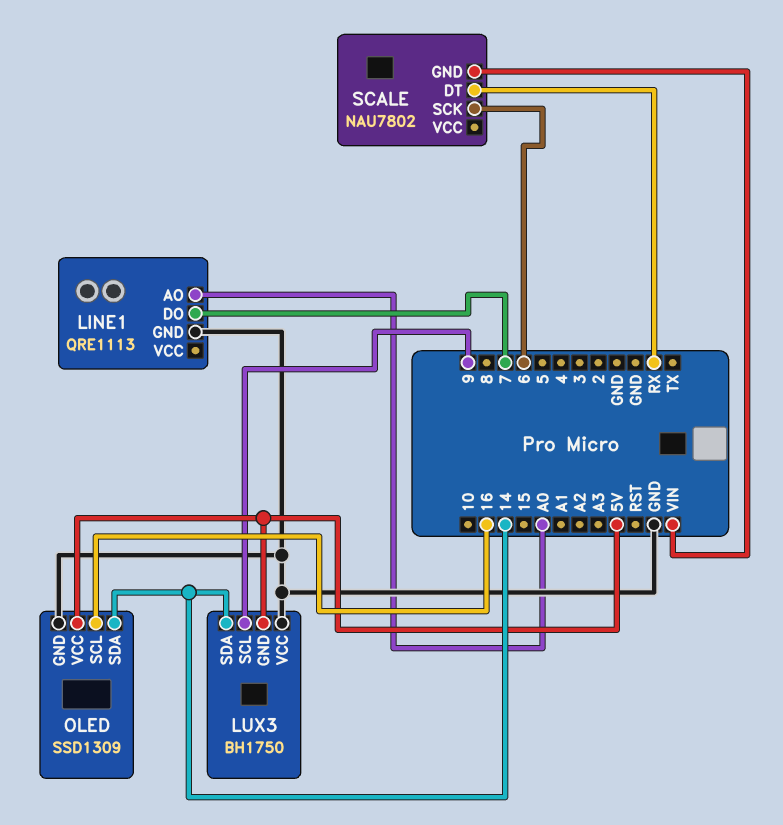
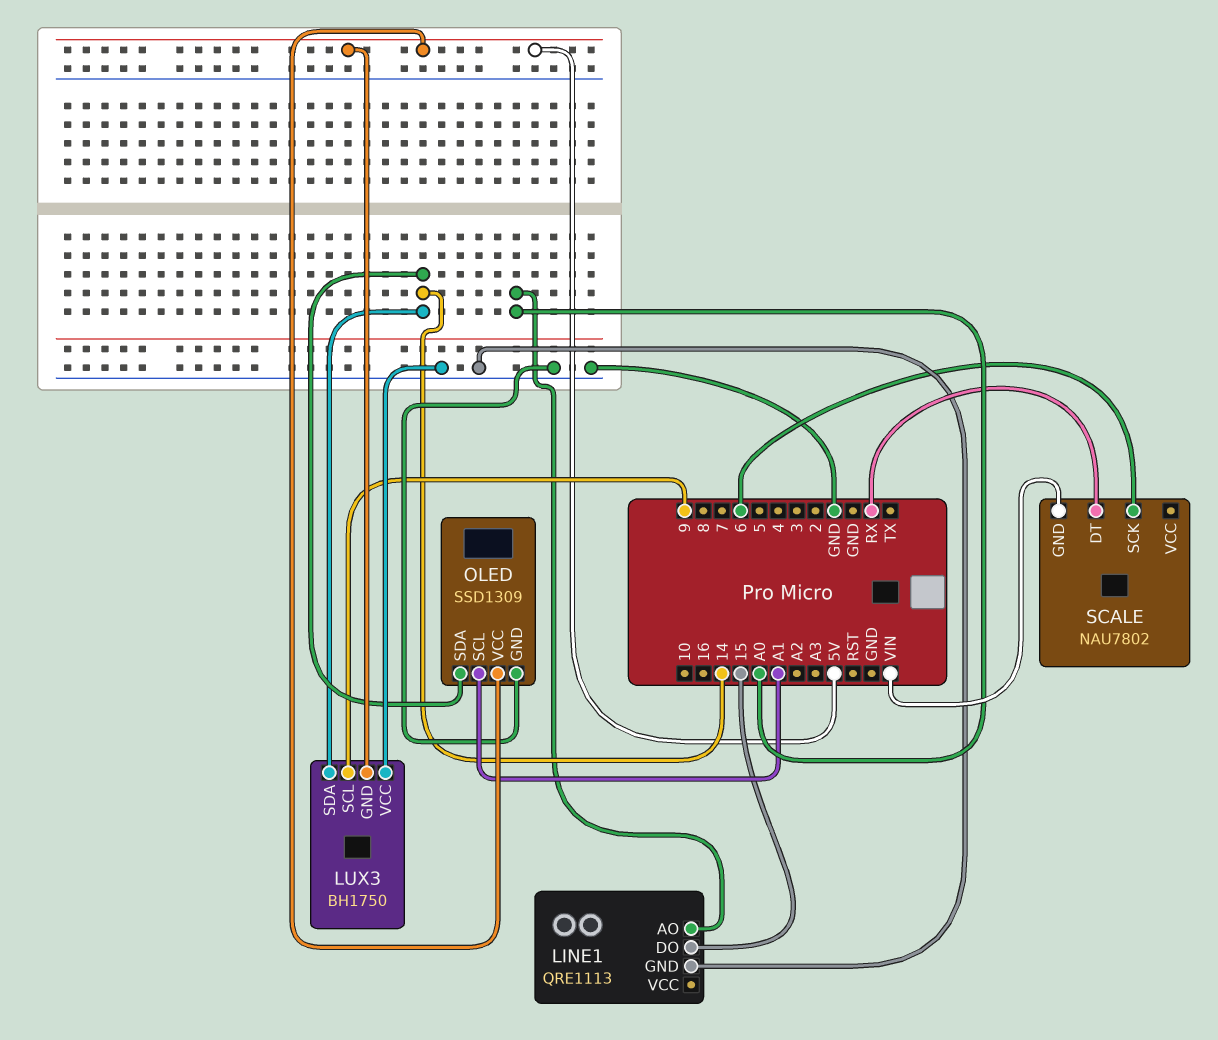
LINE1 pin DO: 7 -> 15
OLED pin SCL: 16 -> A1

